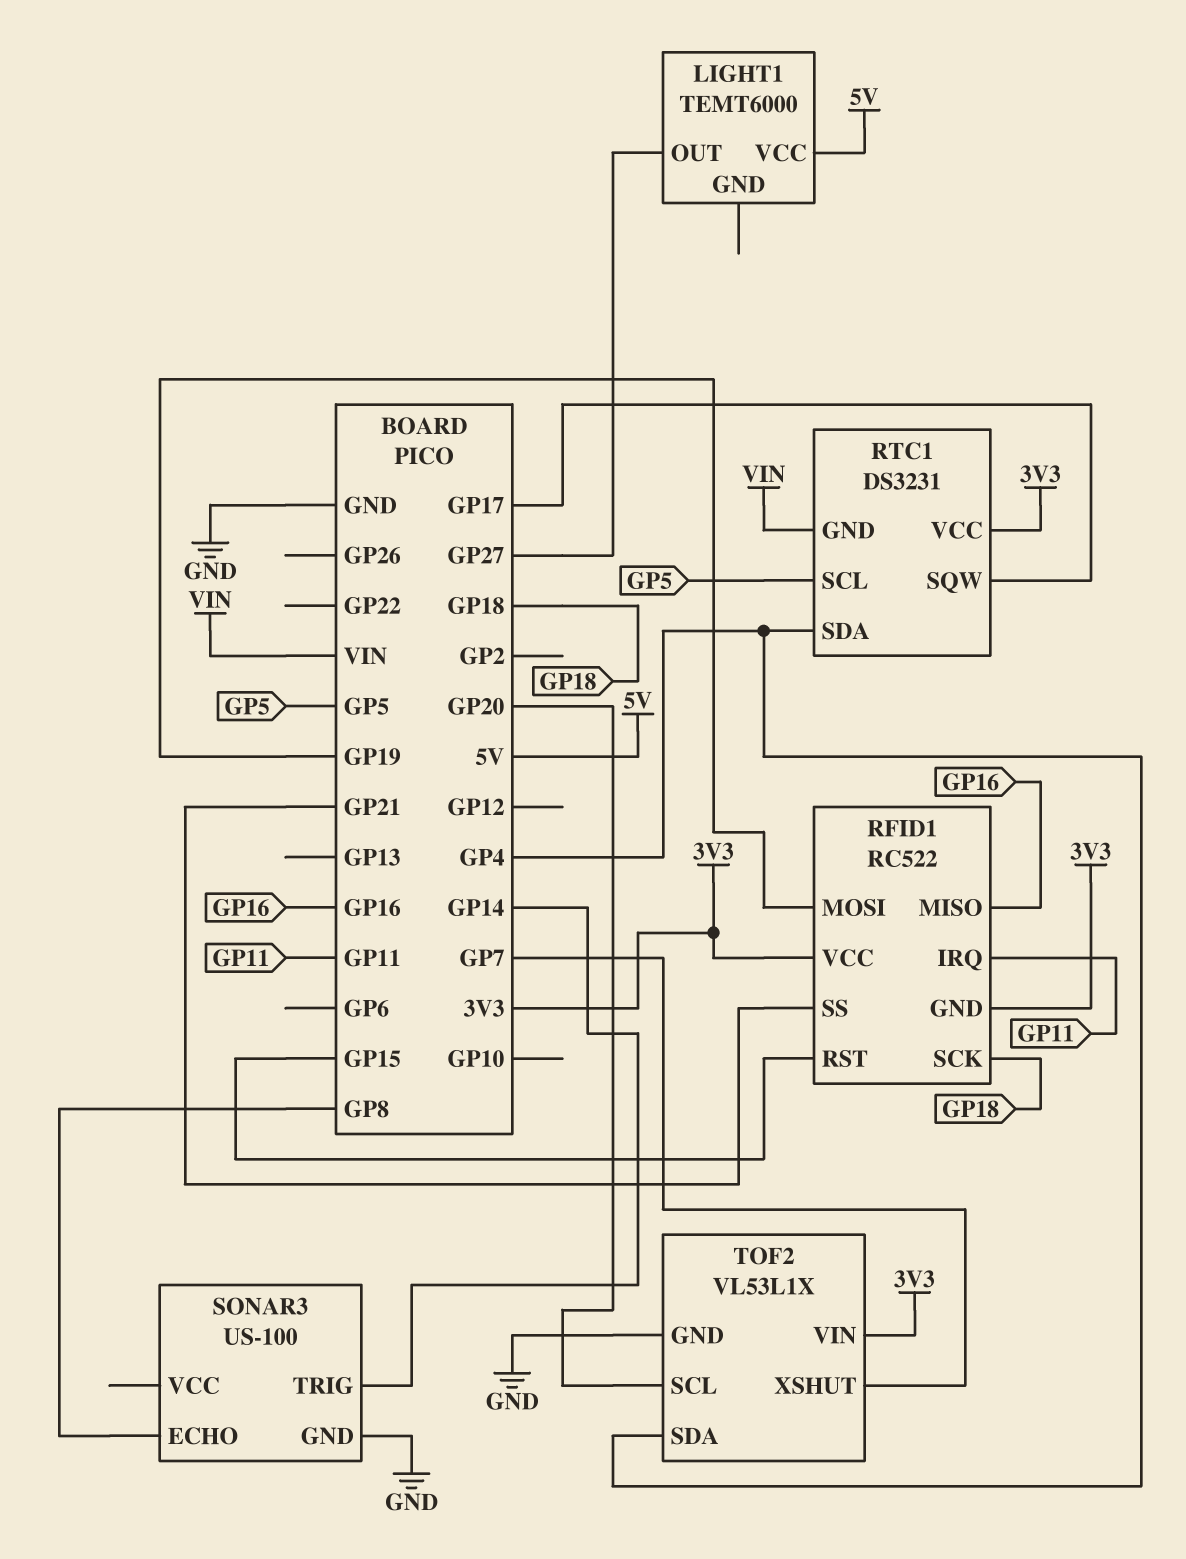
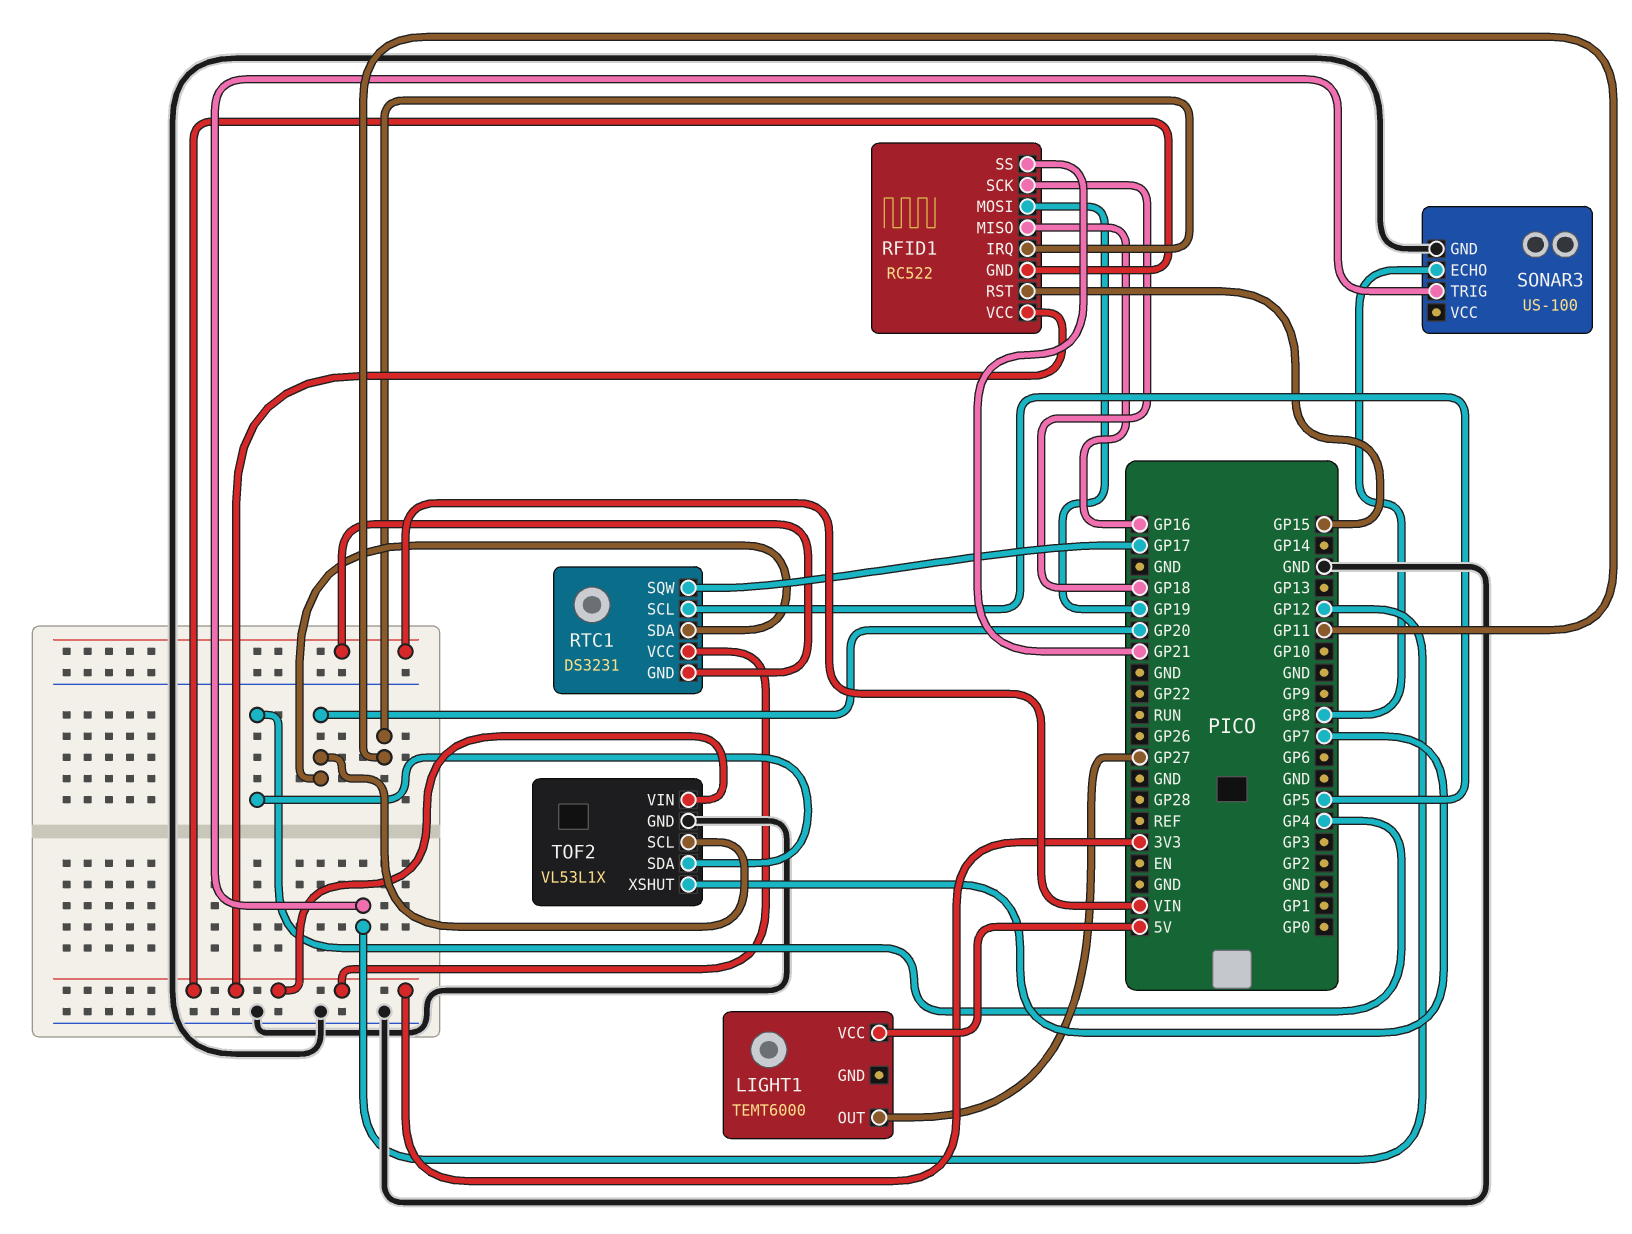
RTC1 pin SDA: GP4 -> GP20
SONAR3 pin TRIG: GP14 -> GP12

